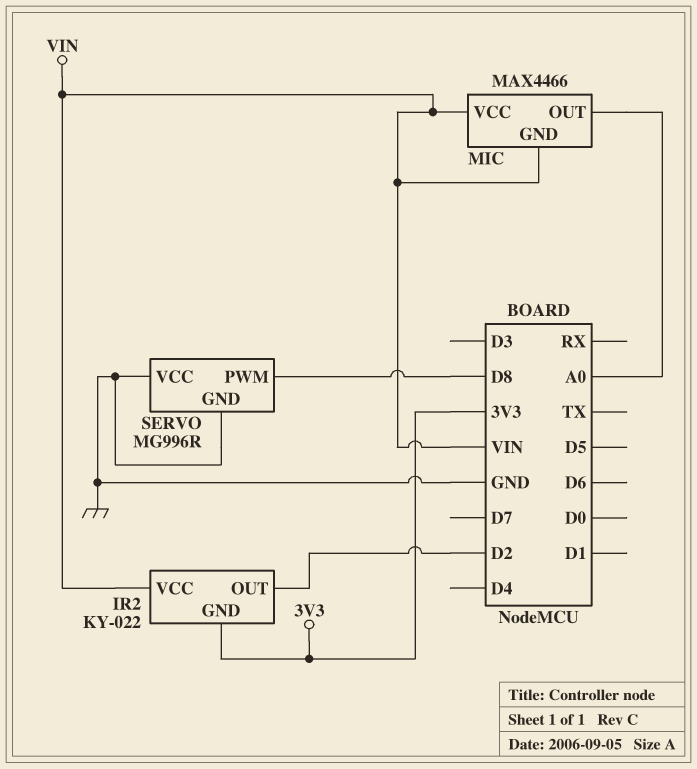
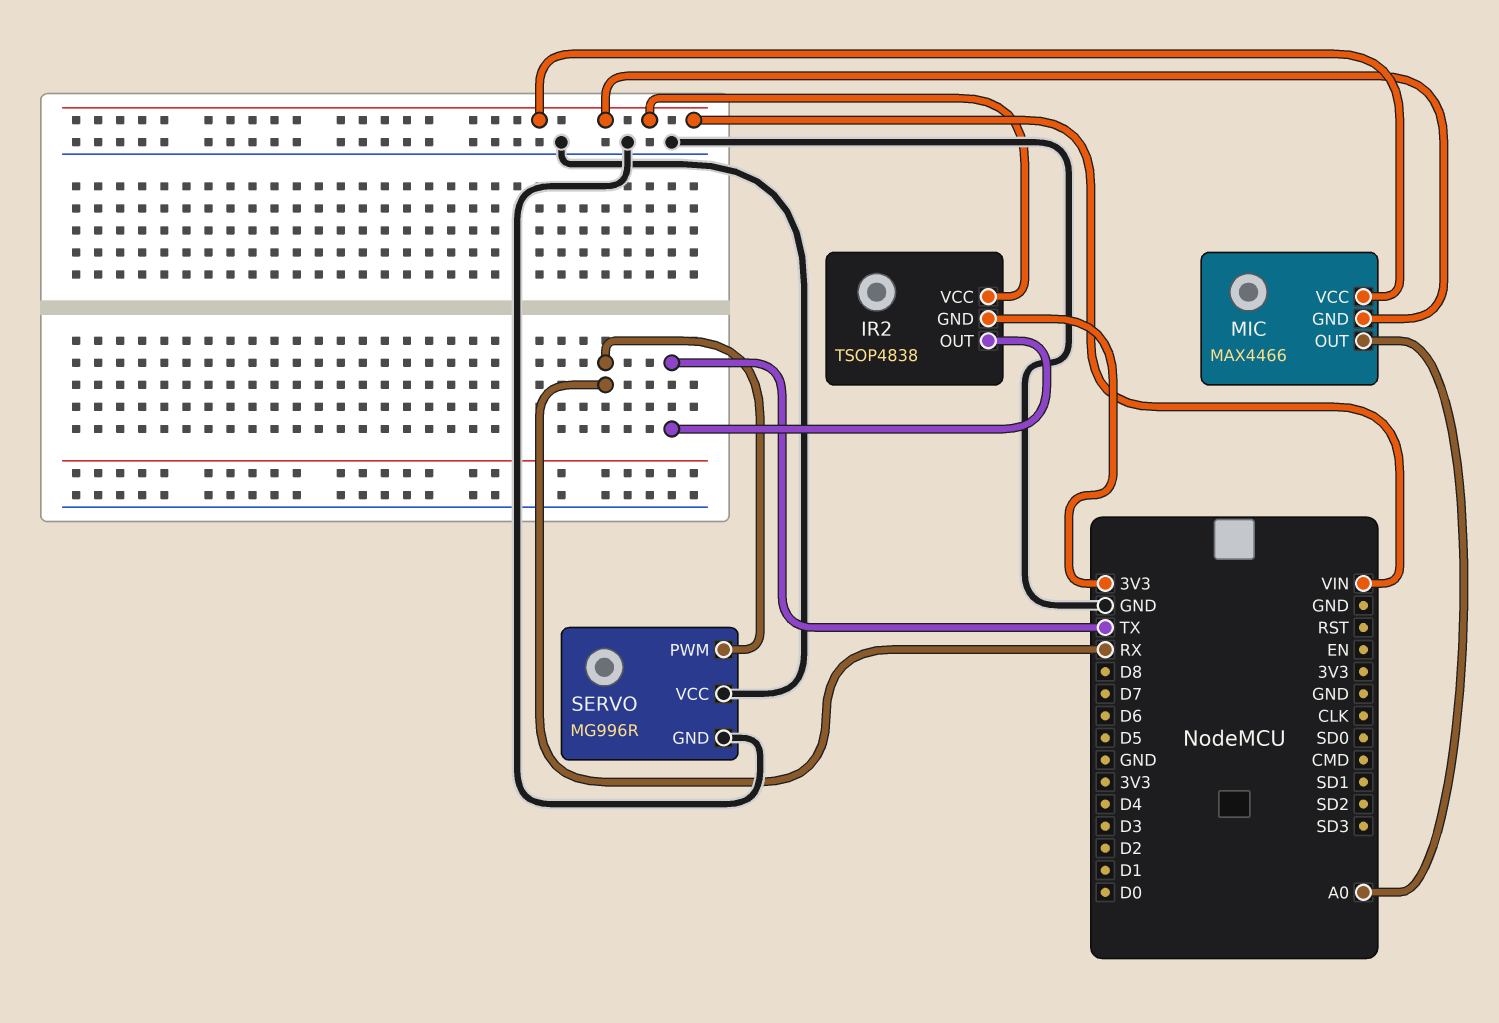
IR2: KY-022 -> TSOP4838
IR2 pin OUT: D2 -> TX
SERVO pin PWM: D8 -> RX

